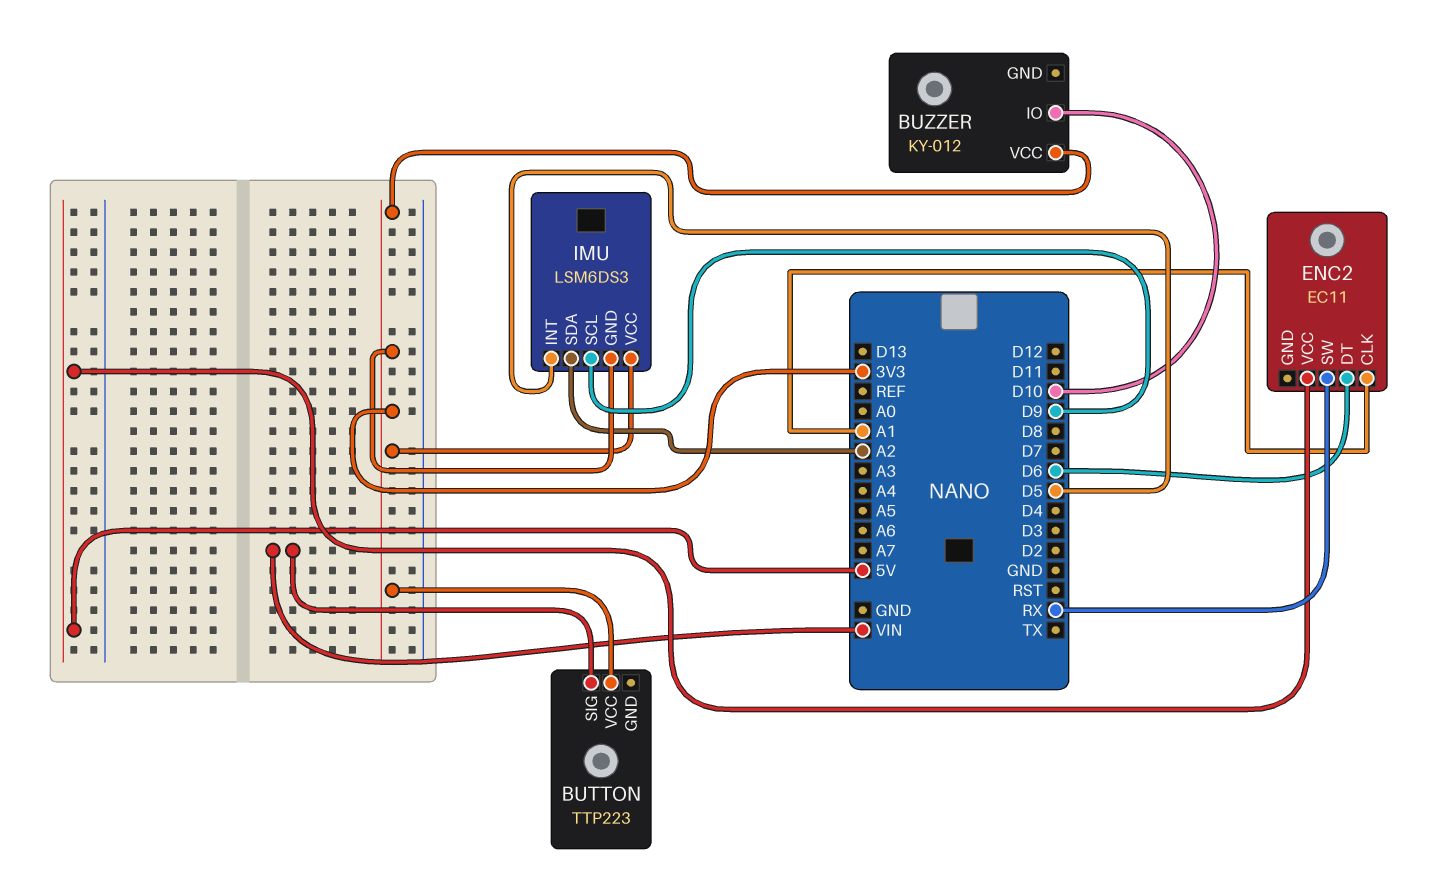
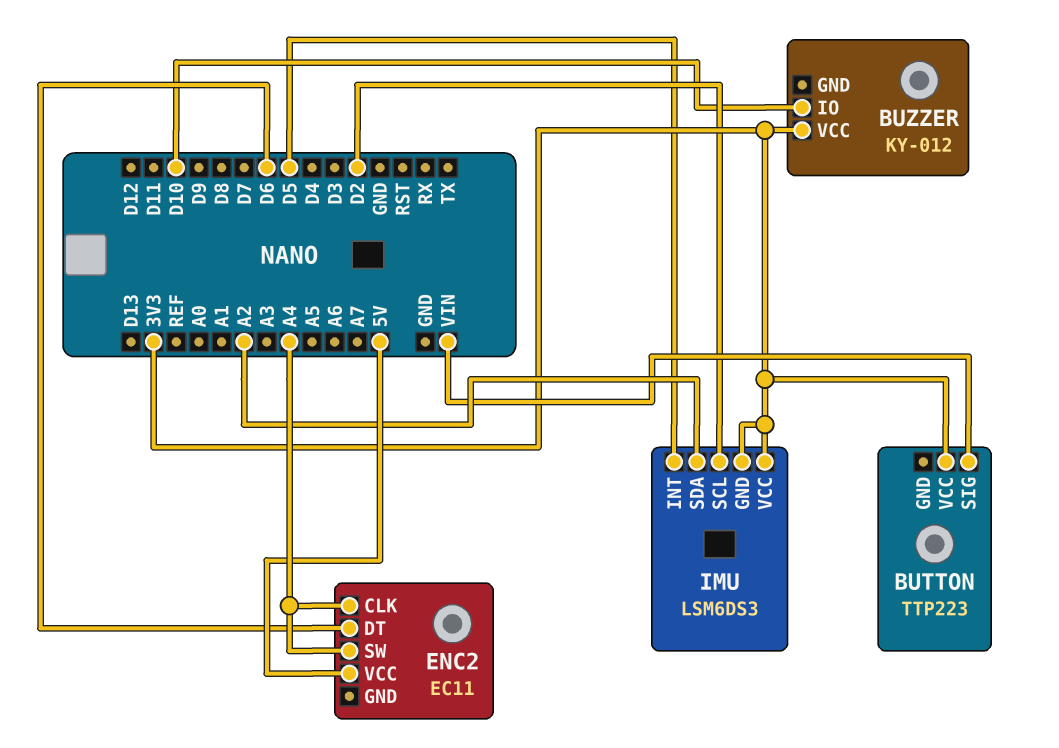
ENC2 pin CLK: A1 -> A4
ENC2 pin SW: RX -> A4
IMU pin SCL: D9 -> D2

